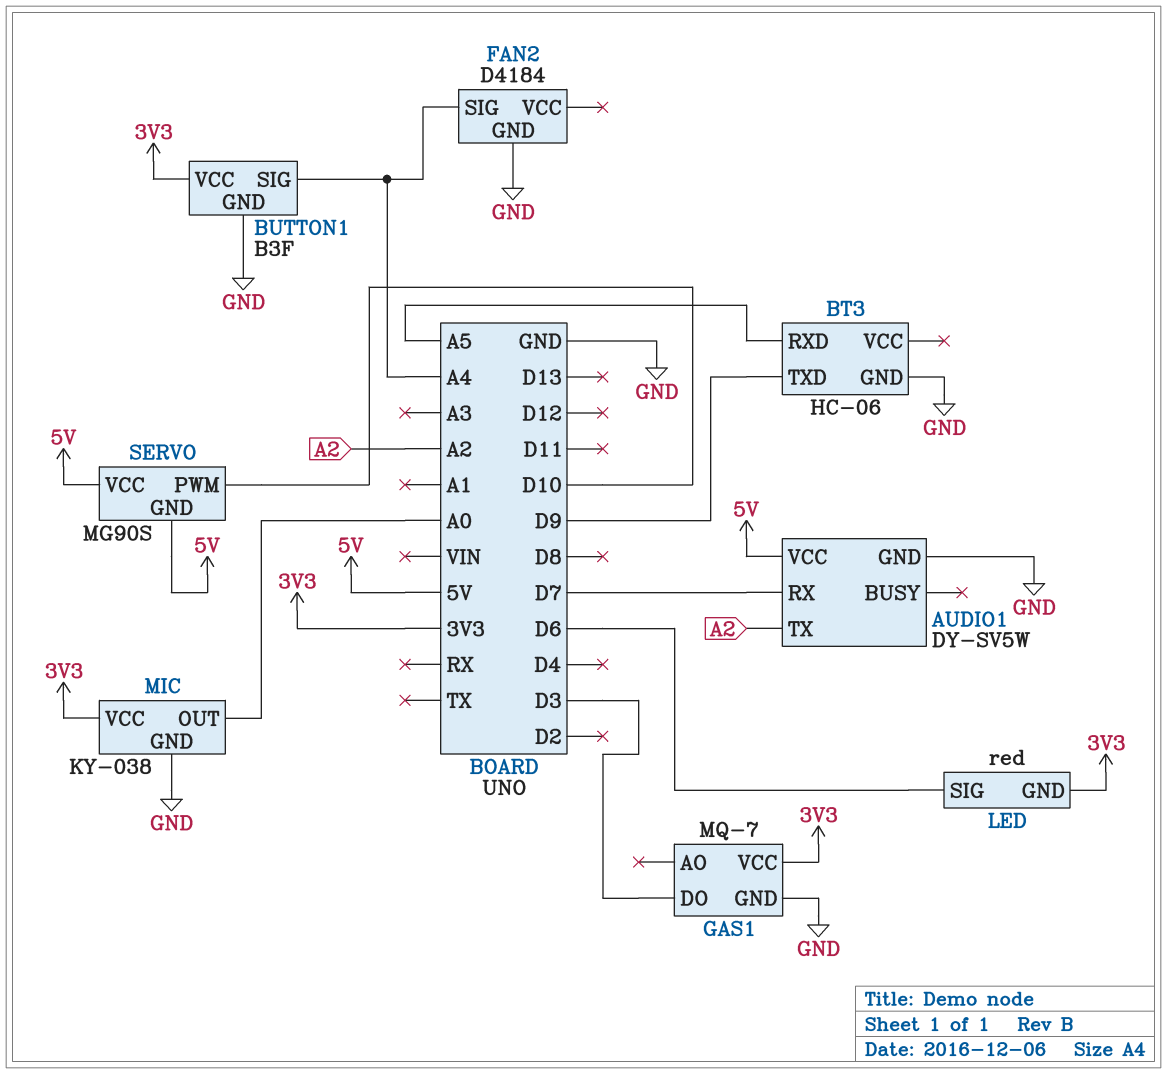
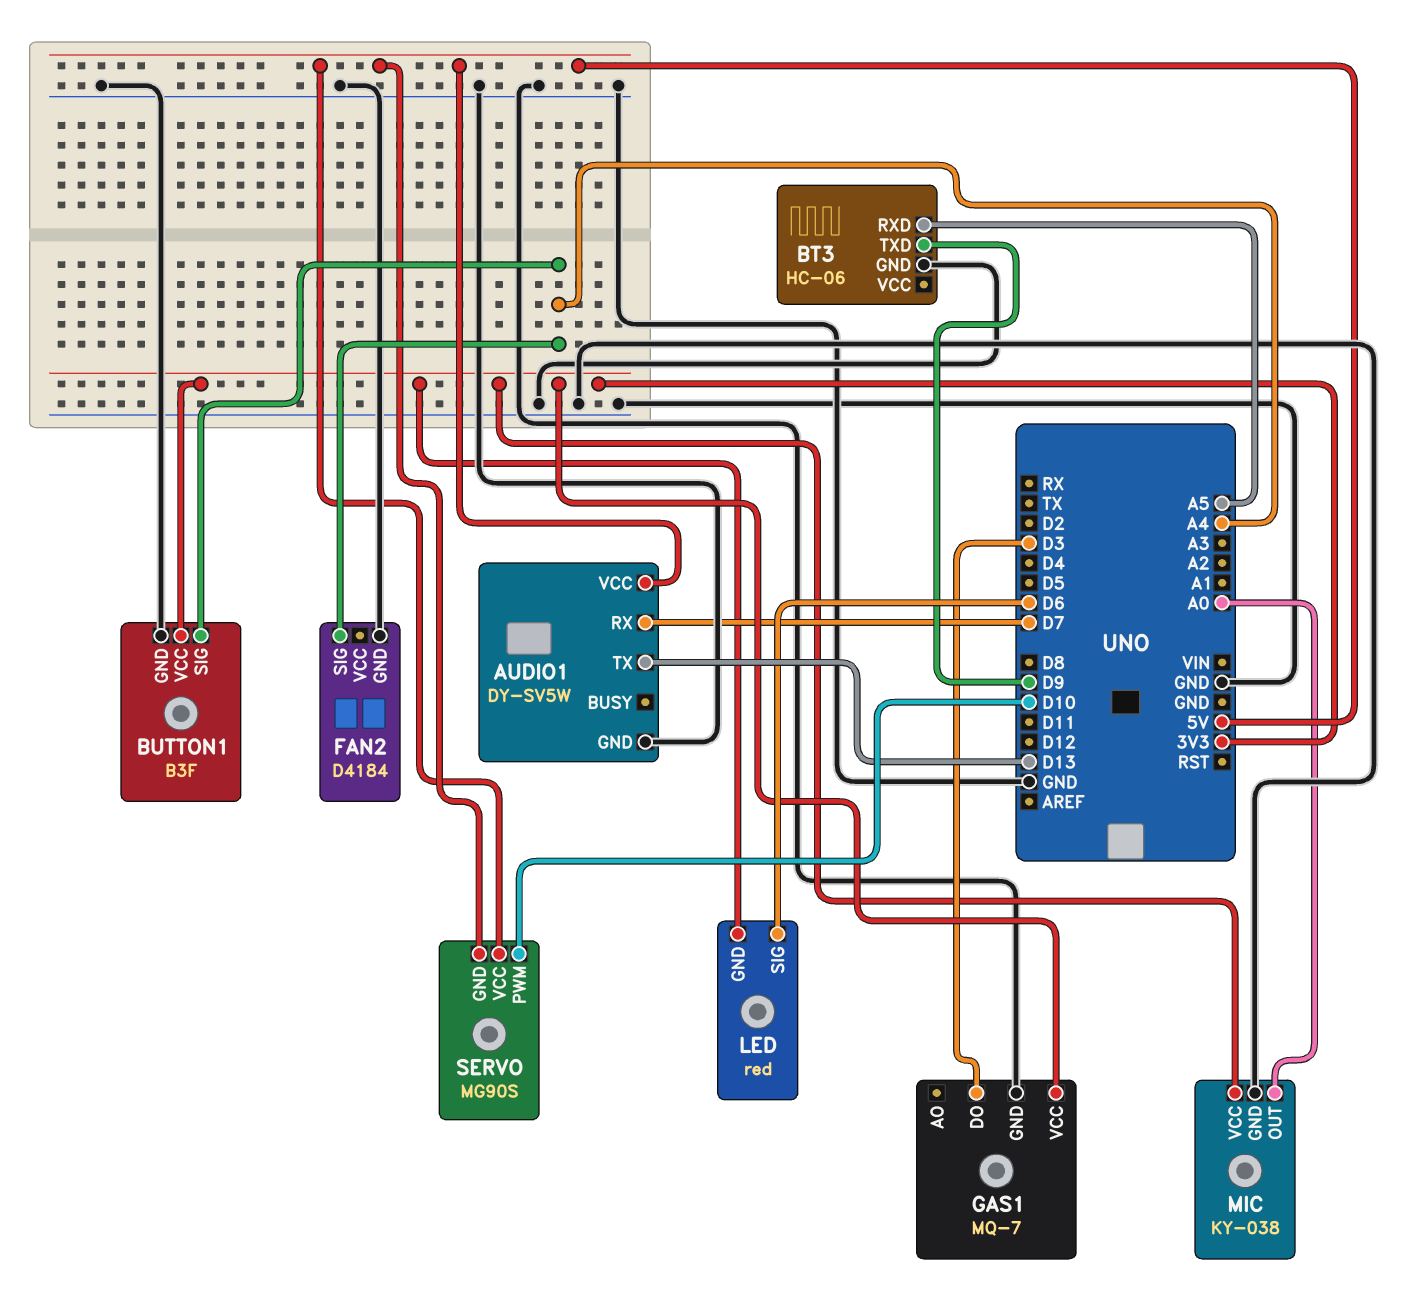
AUDIO1 pin TX: A2 -> D13

